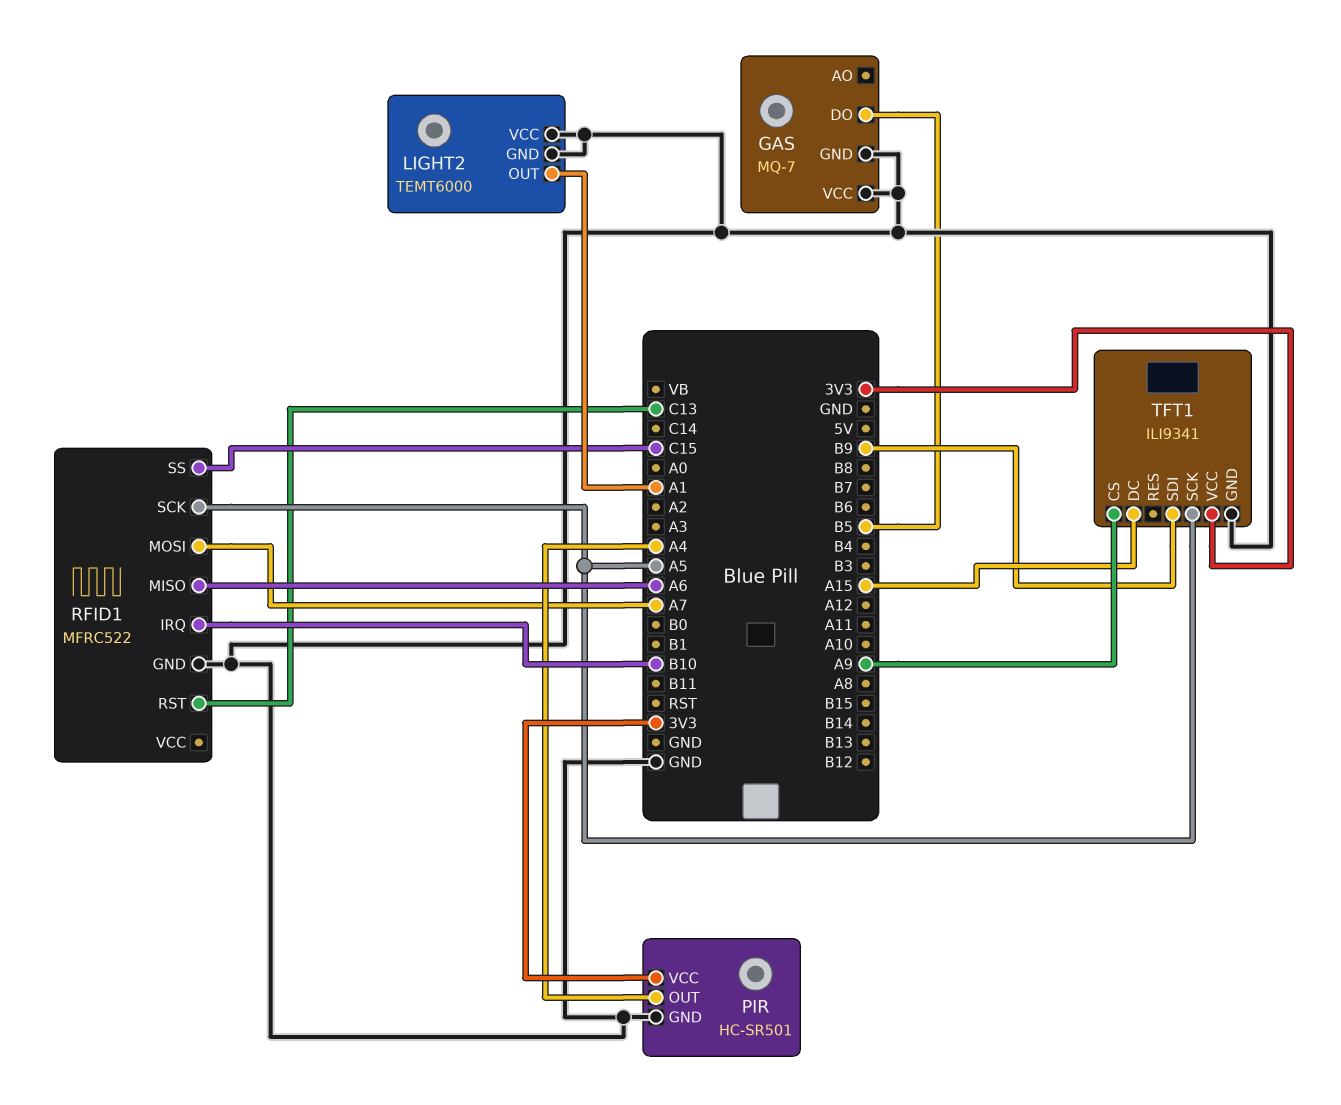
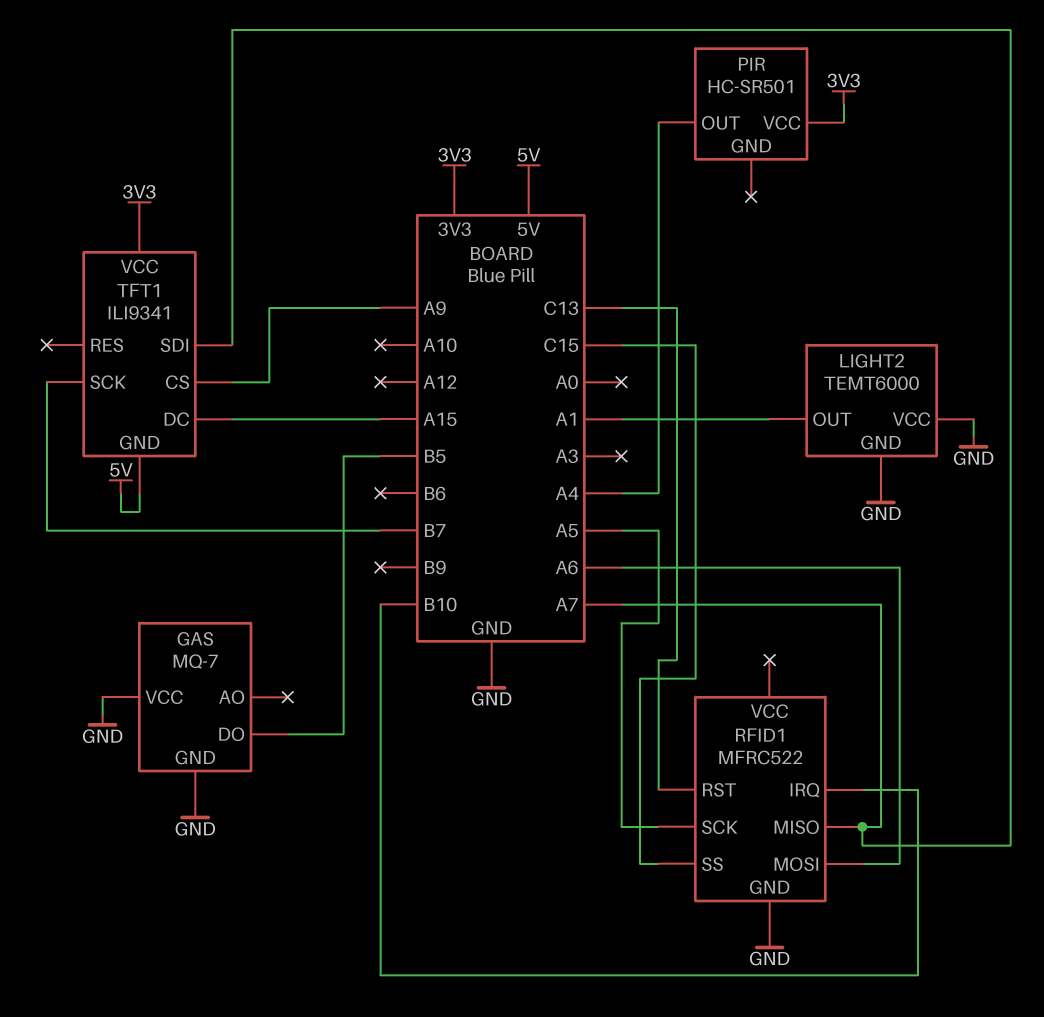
PIR pin GND: GND -> none
RFID1 pin MISO: A6 -> A7
RFID1 pin MOSI: A7 -> A6
TFT1 pin GND: GND -> 5V
TFT1 pin SCK: A5 -> B7
TFT1 pin SDI: B9 -> A7

